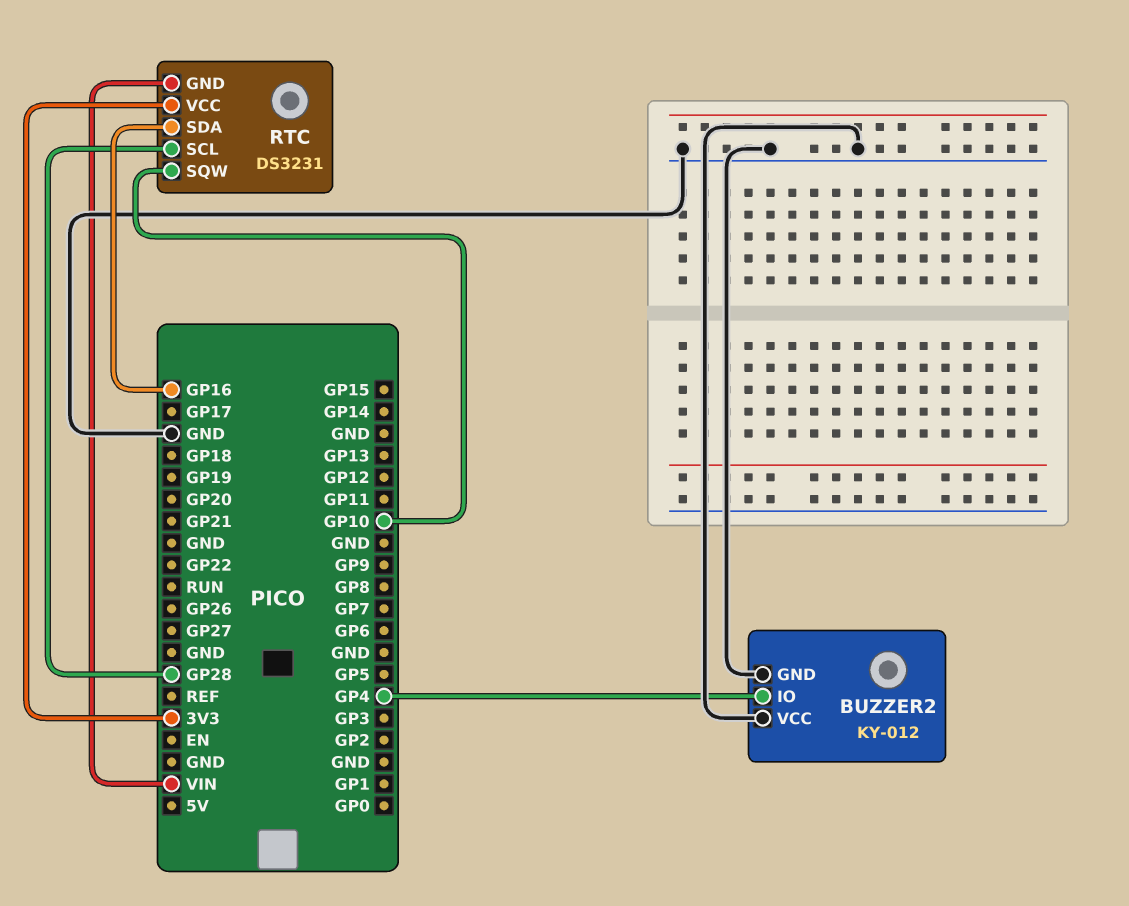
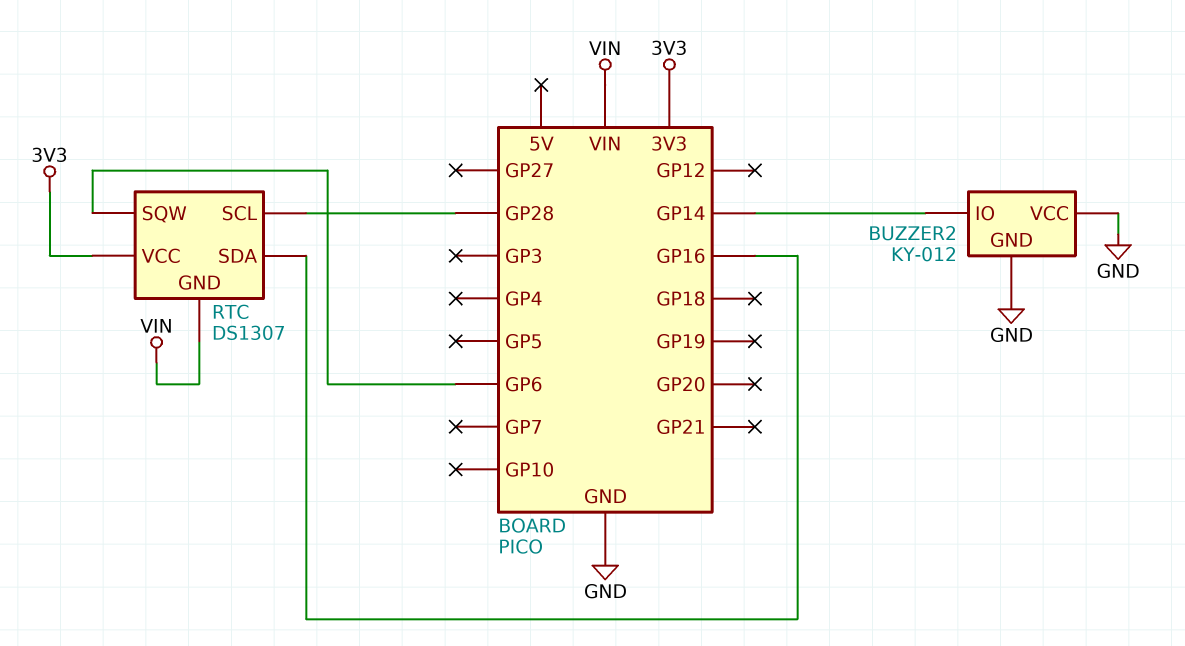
BUZZER2 pin IO: GP4 -> GP14
RTC: DS3231 -> DS1307
RTC pin SQW: GP10 -> GP6

